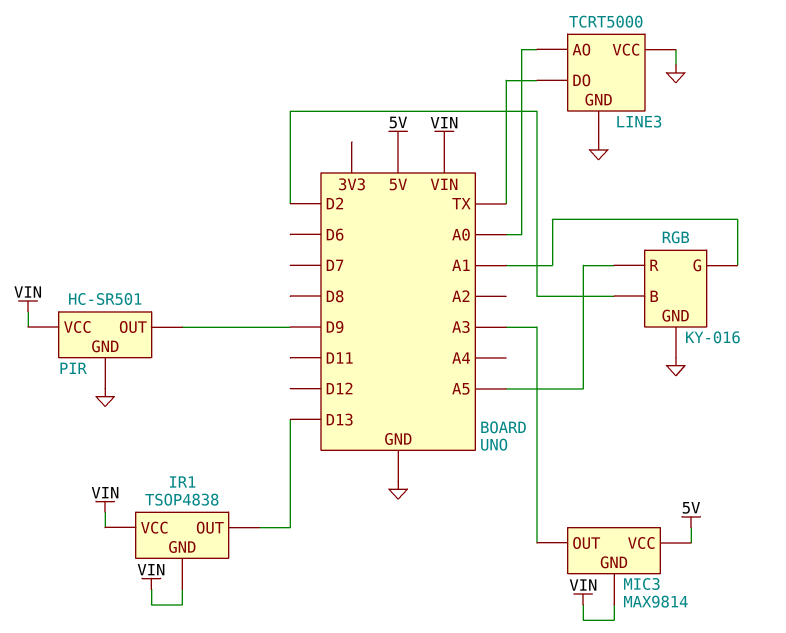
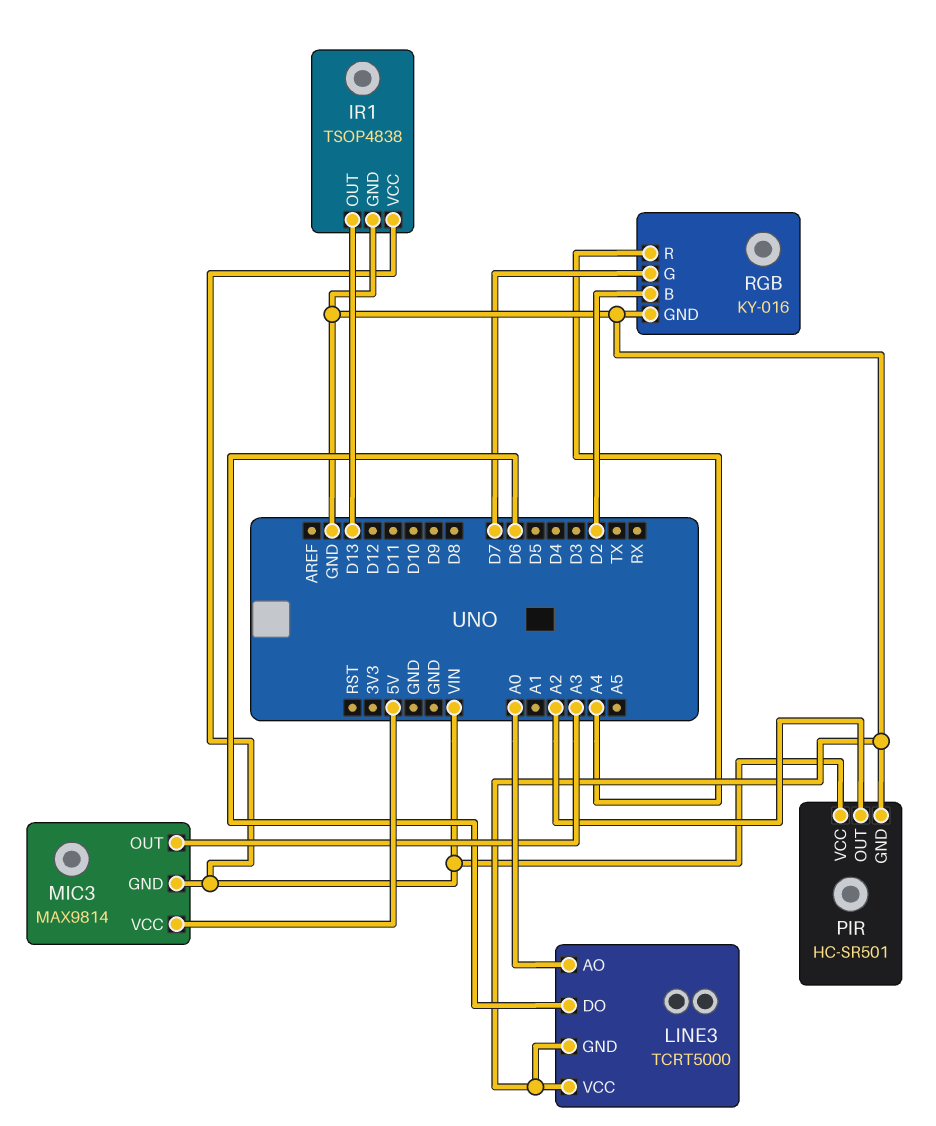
IR1 pin GND: VIN -> GND
LINE3 pin DO: TX -> D6
PIR pin OUT: D9 -> A2
RGB pin G: A1 -> D7
RGB pin R: A5 -> A4

